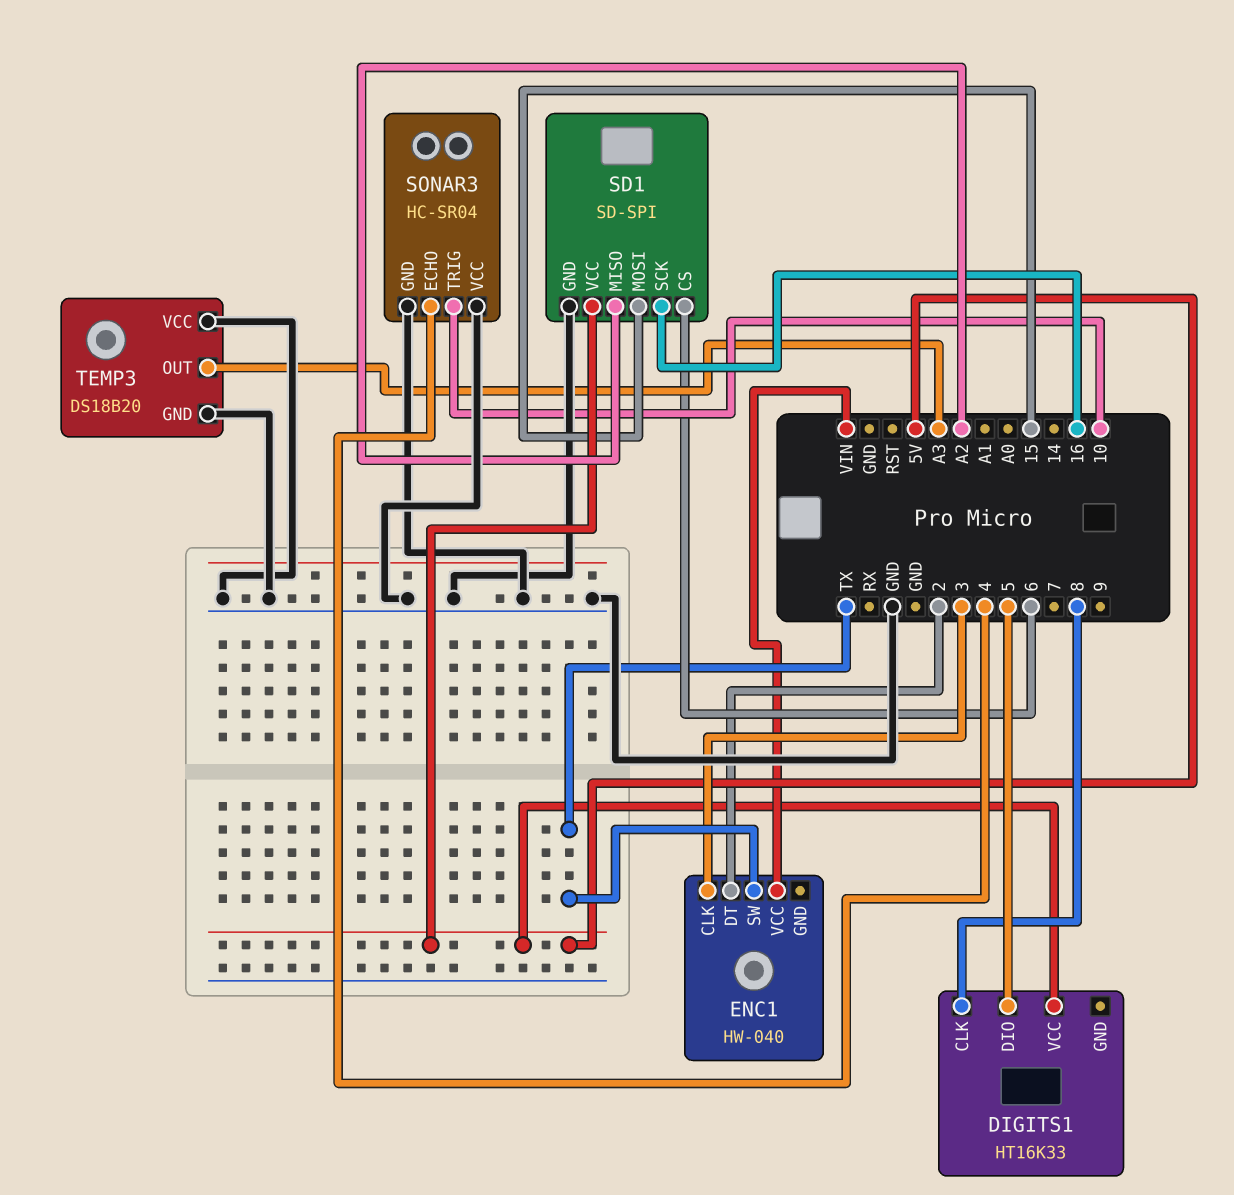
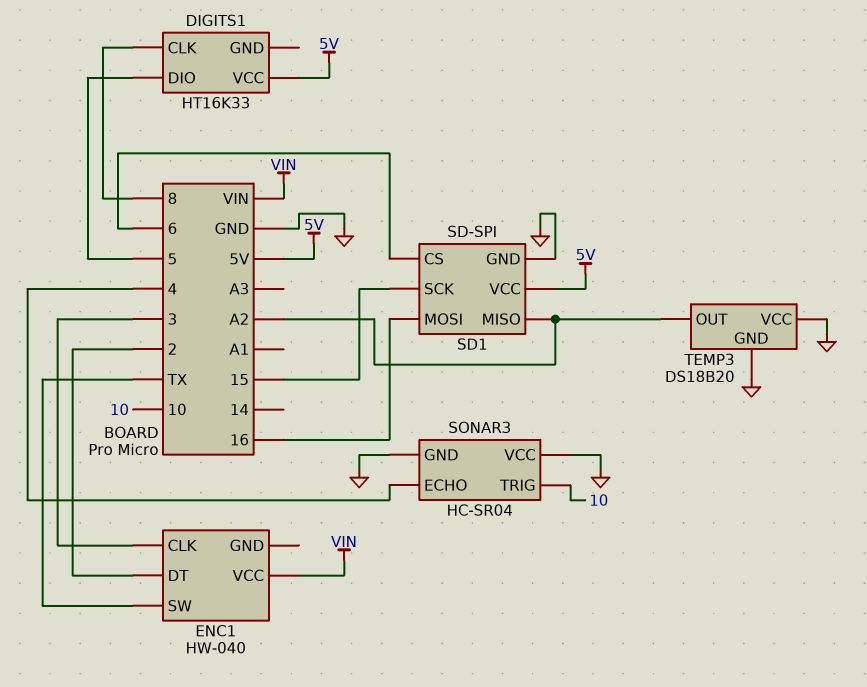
SD1 pin MOSI: 15 -> 16
SD1 pin SCK: 16 -> 15
TEMP3 pin OUT: A3 -> A2

